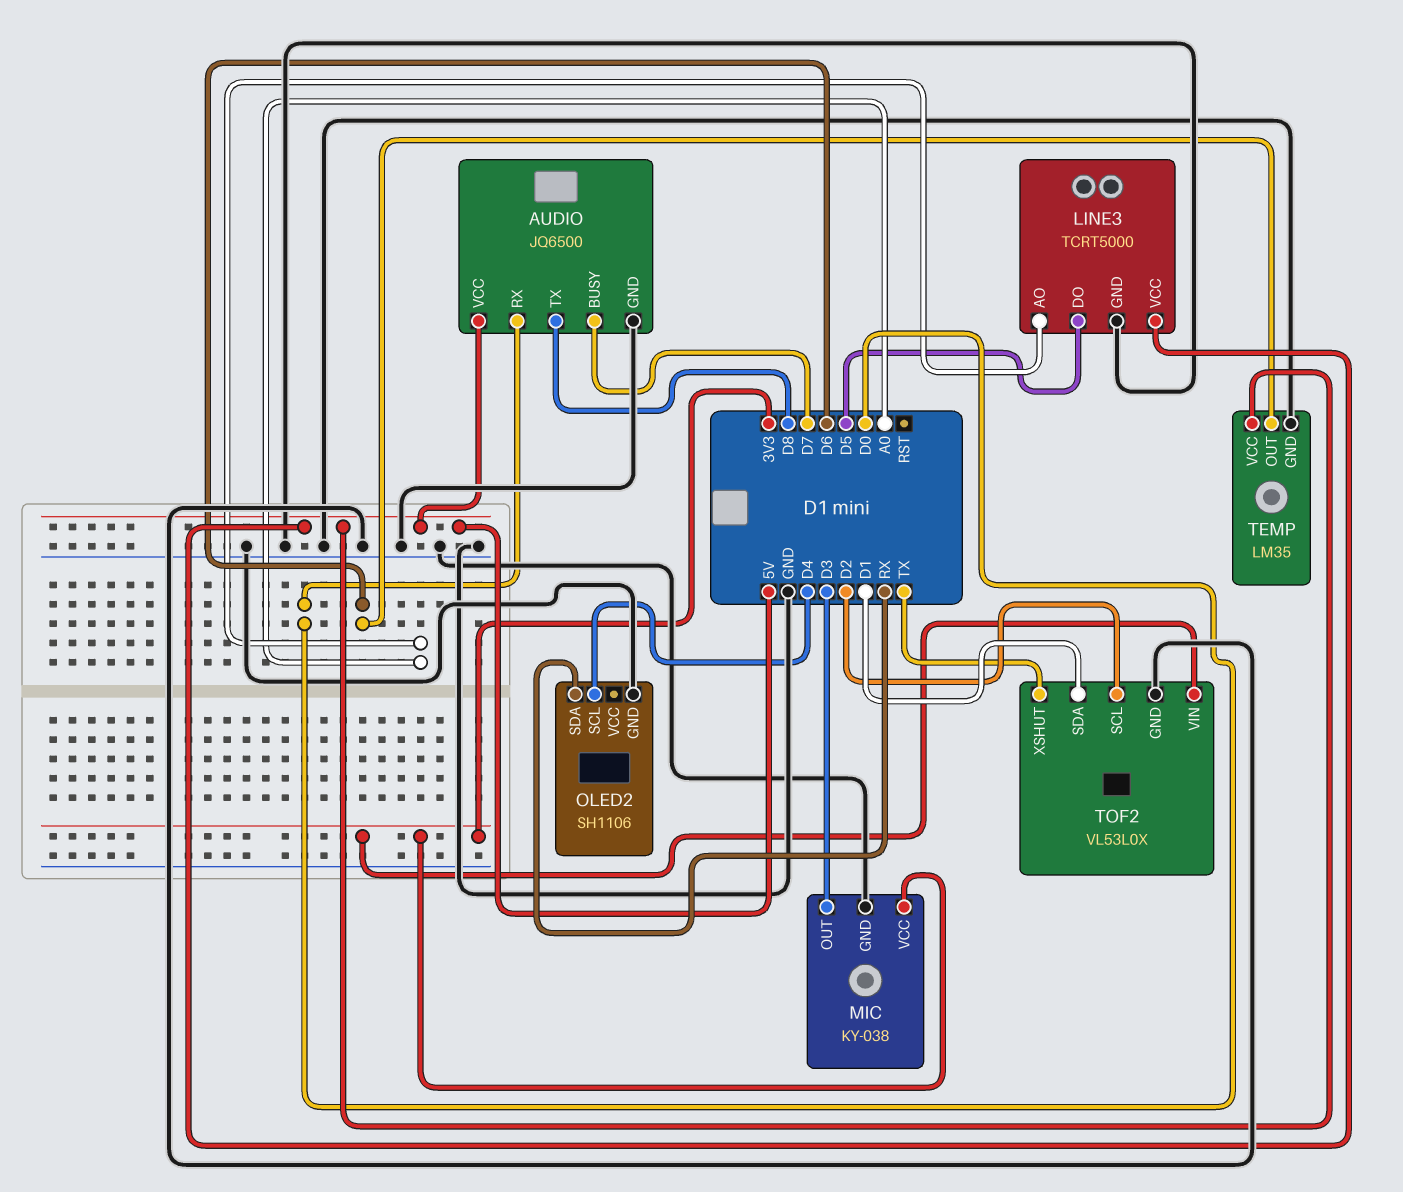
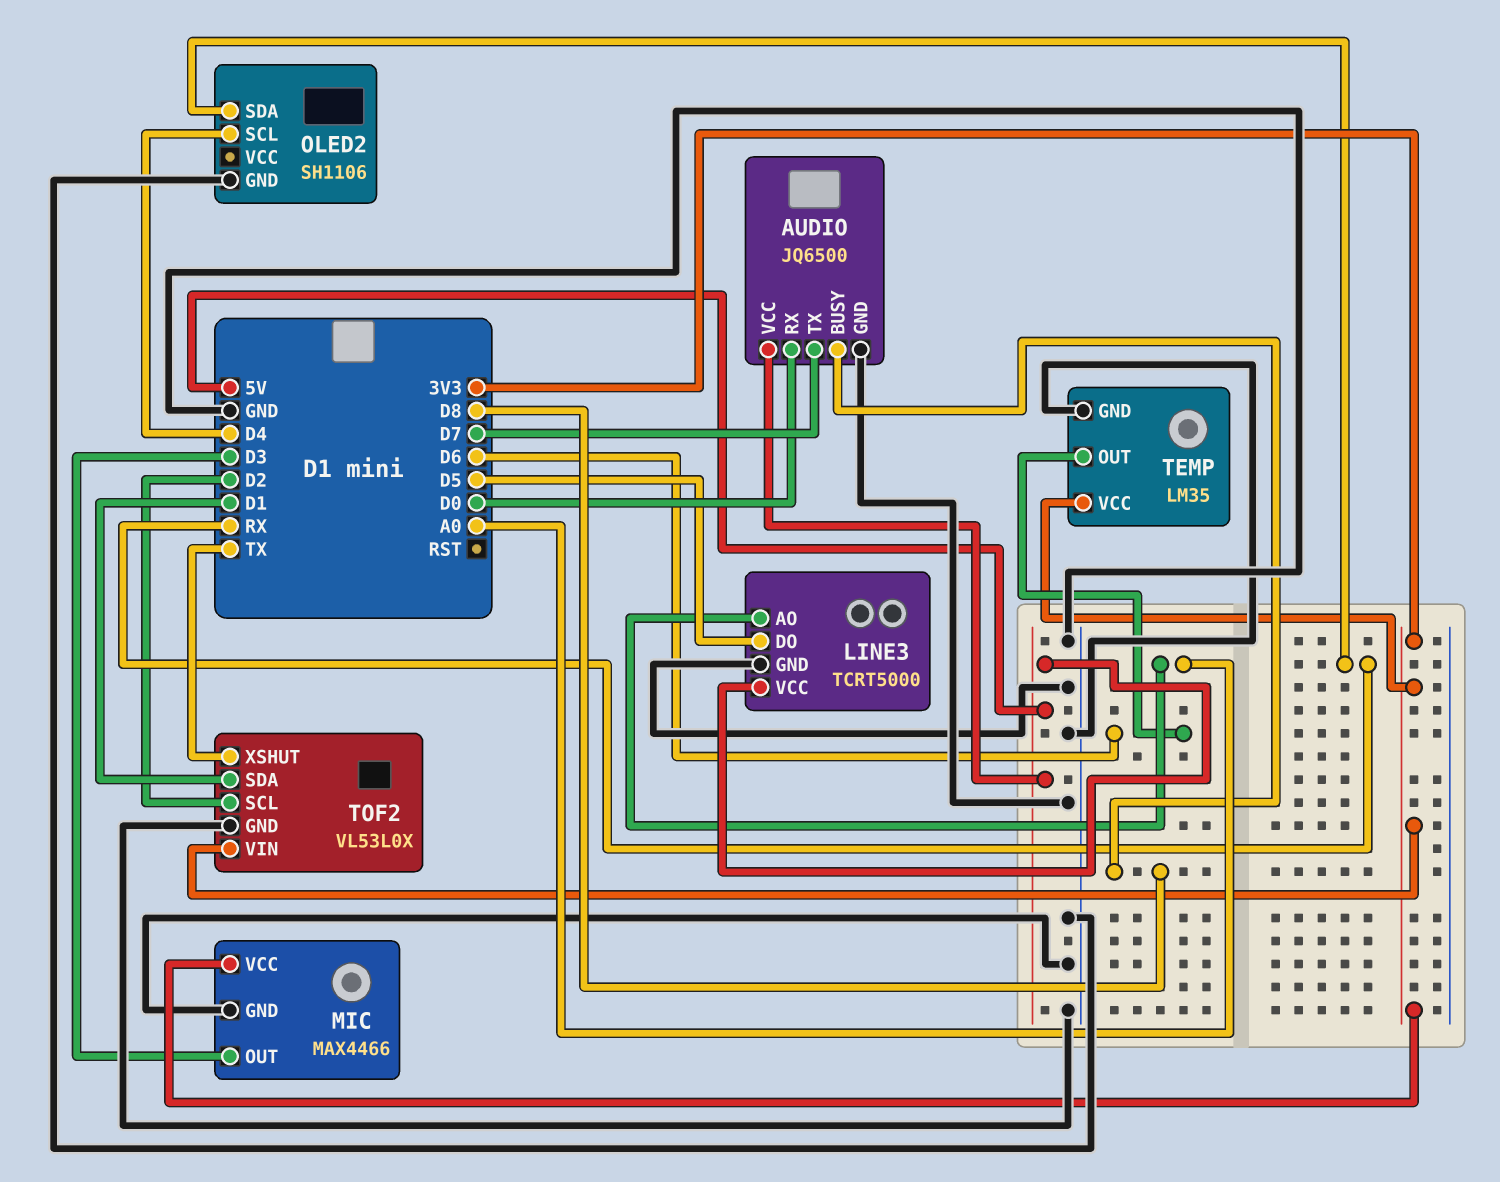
AUDIO pin BUSY: D7 -> D8
AUDIO pin TX: D8 -> D7
MIC: KY-038 -> MAX4466
TEMP pin VCC: 5V -> 3V3

